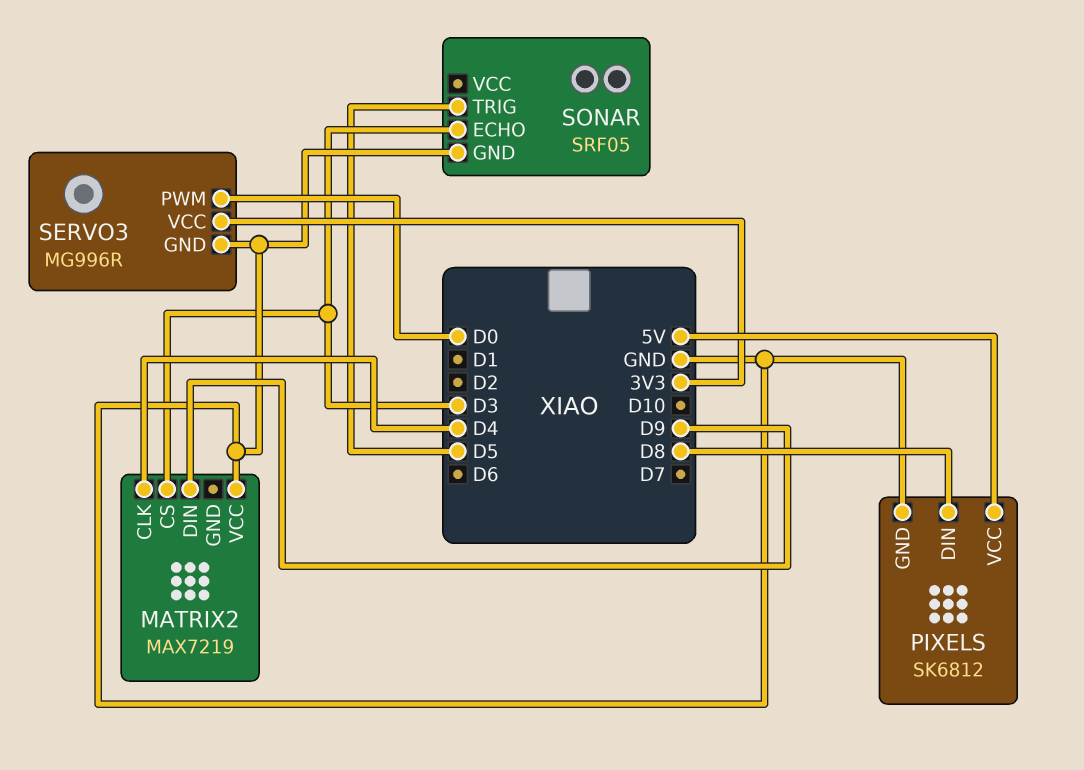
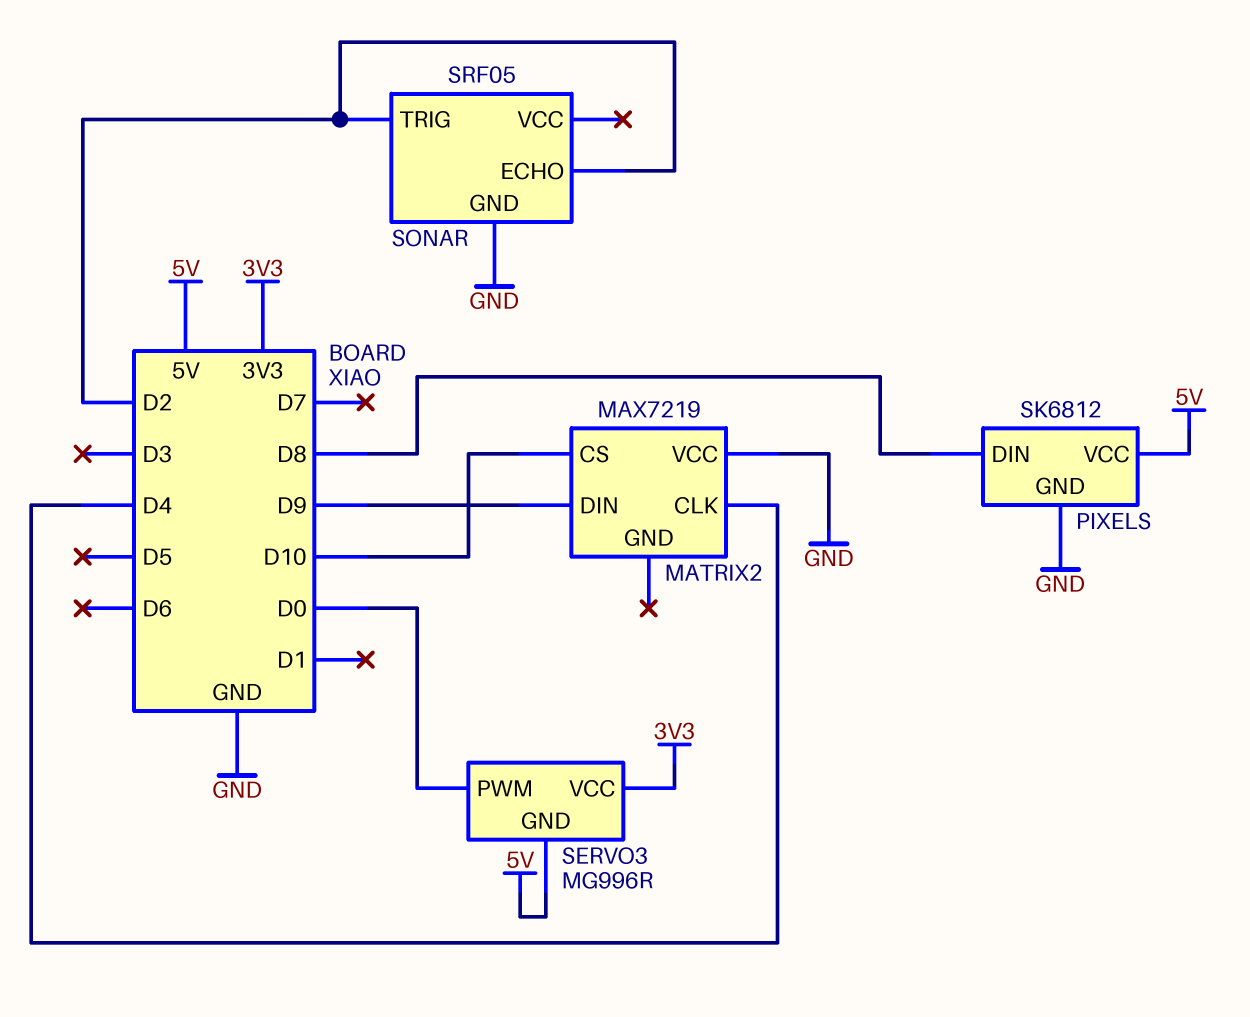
MATRIX2 pin CS: D3 -> D10
SERVO3 pin GND: GND -> 5V
SONAR pin ECHO: D3 -> D2
SONAR pin TRIG: D5 -> D2

